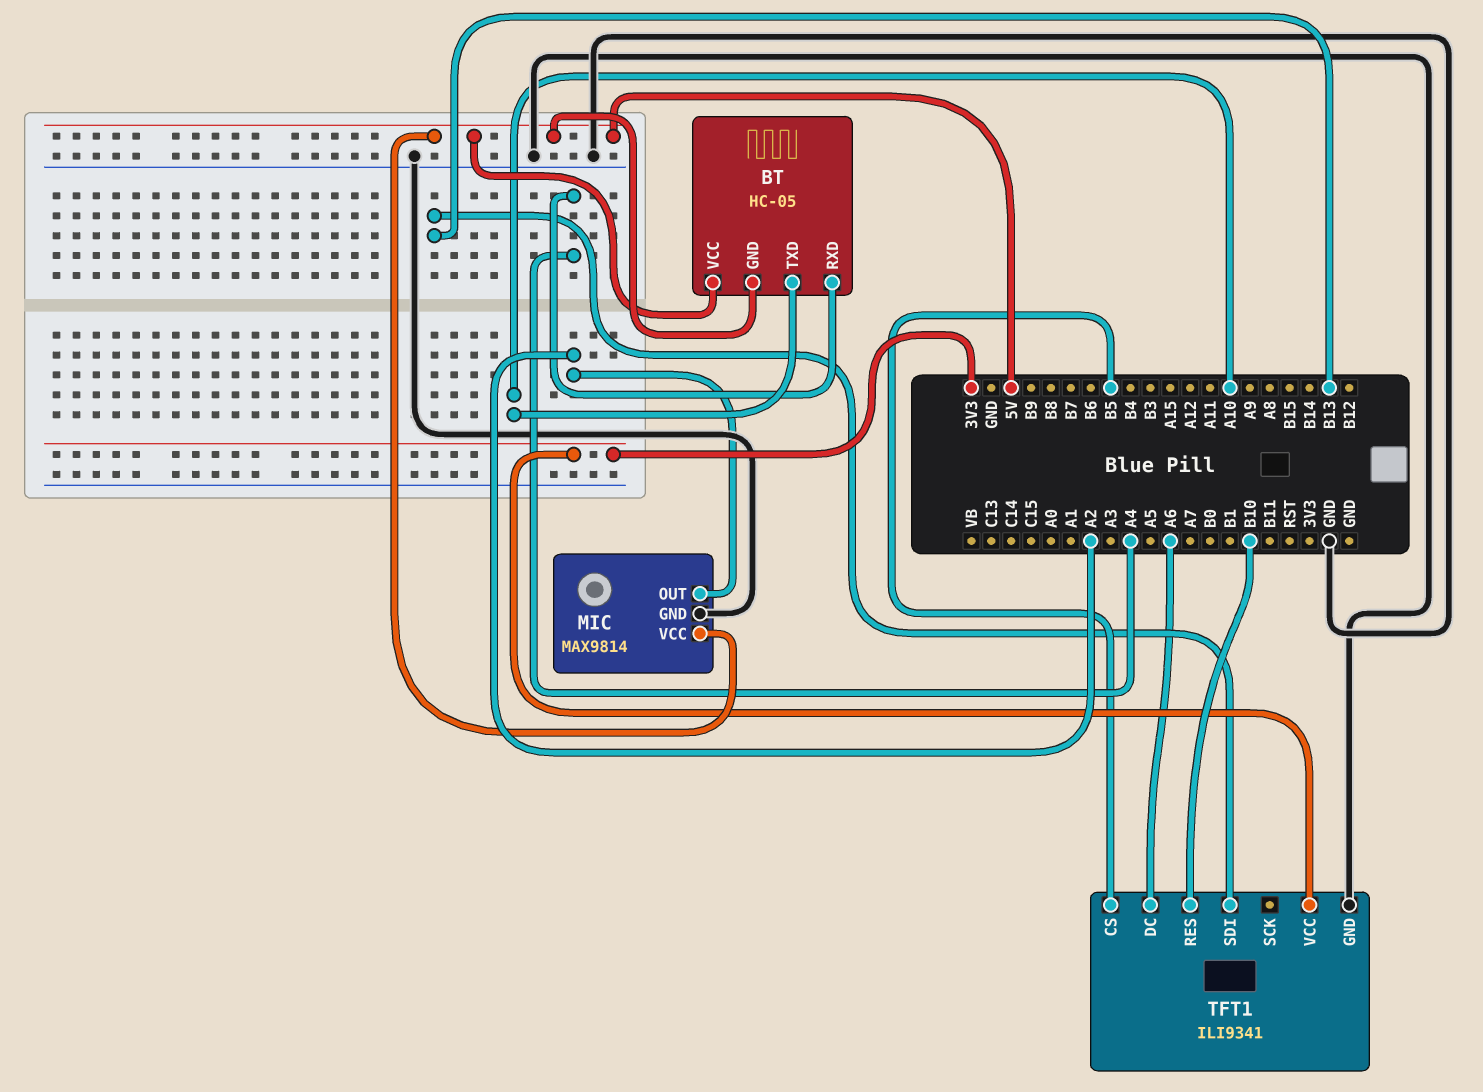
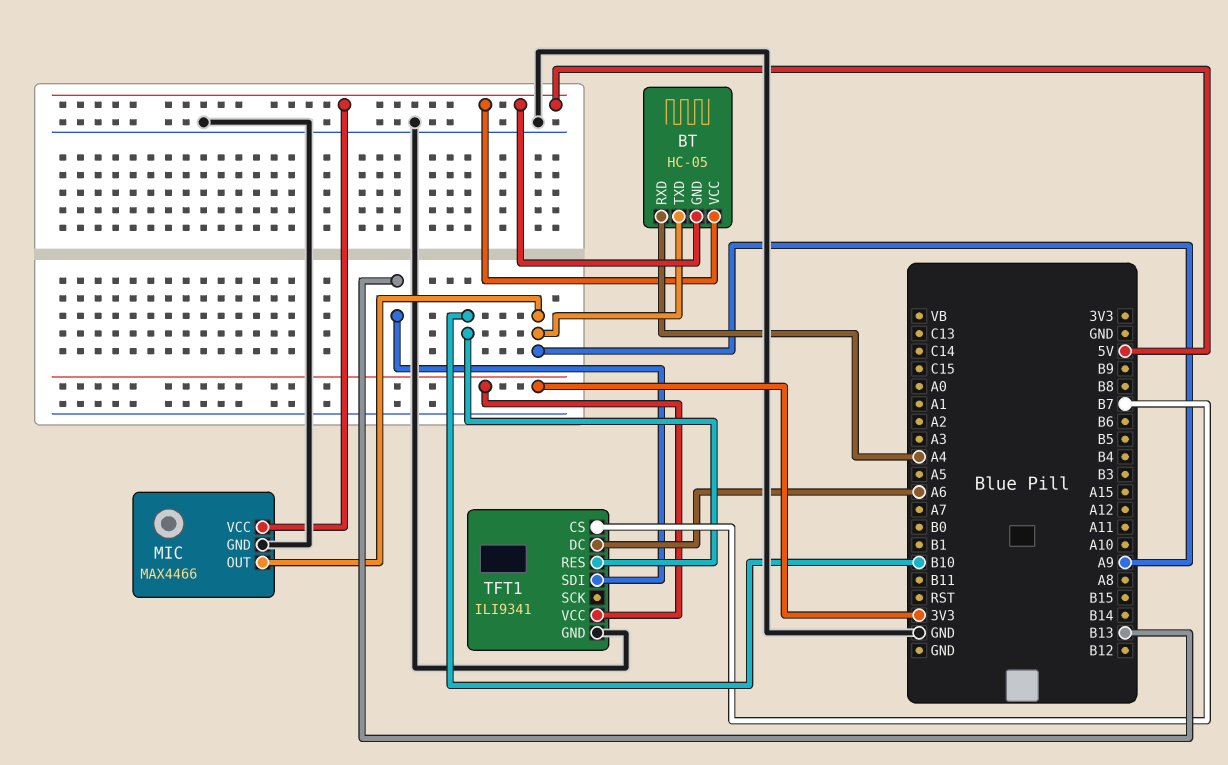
BT pin TXD: A10 -> A9
MIC: MAX9814 -> MAX4466
MIC pin OUT: A2 -> A9
TFT1 pin CS: B5 -> B7

